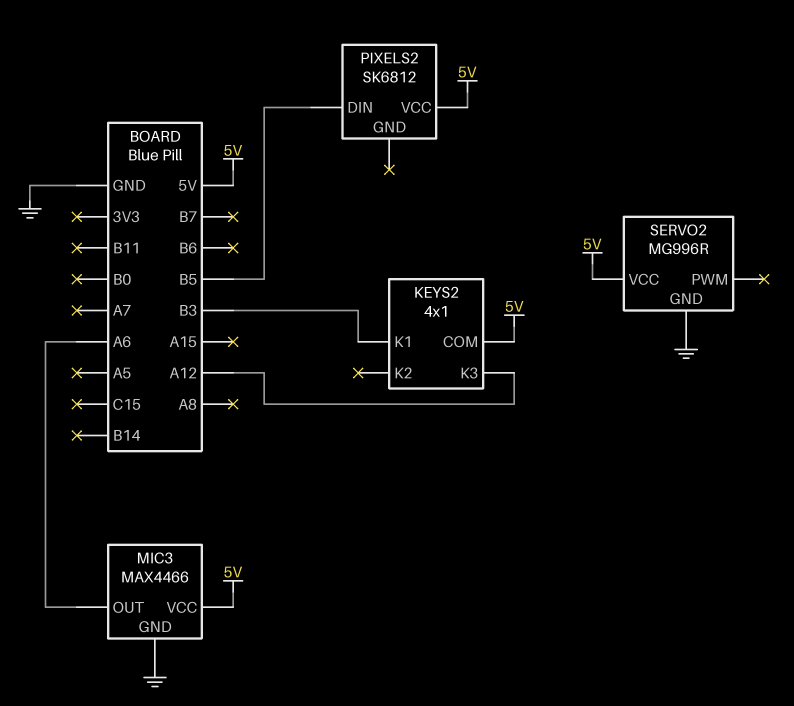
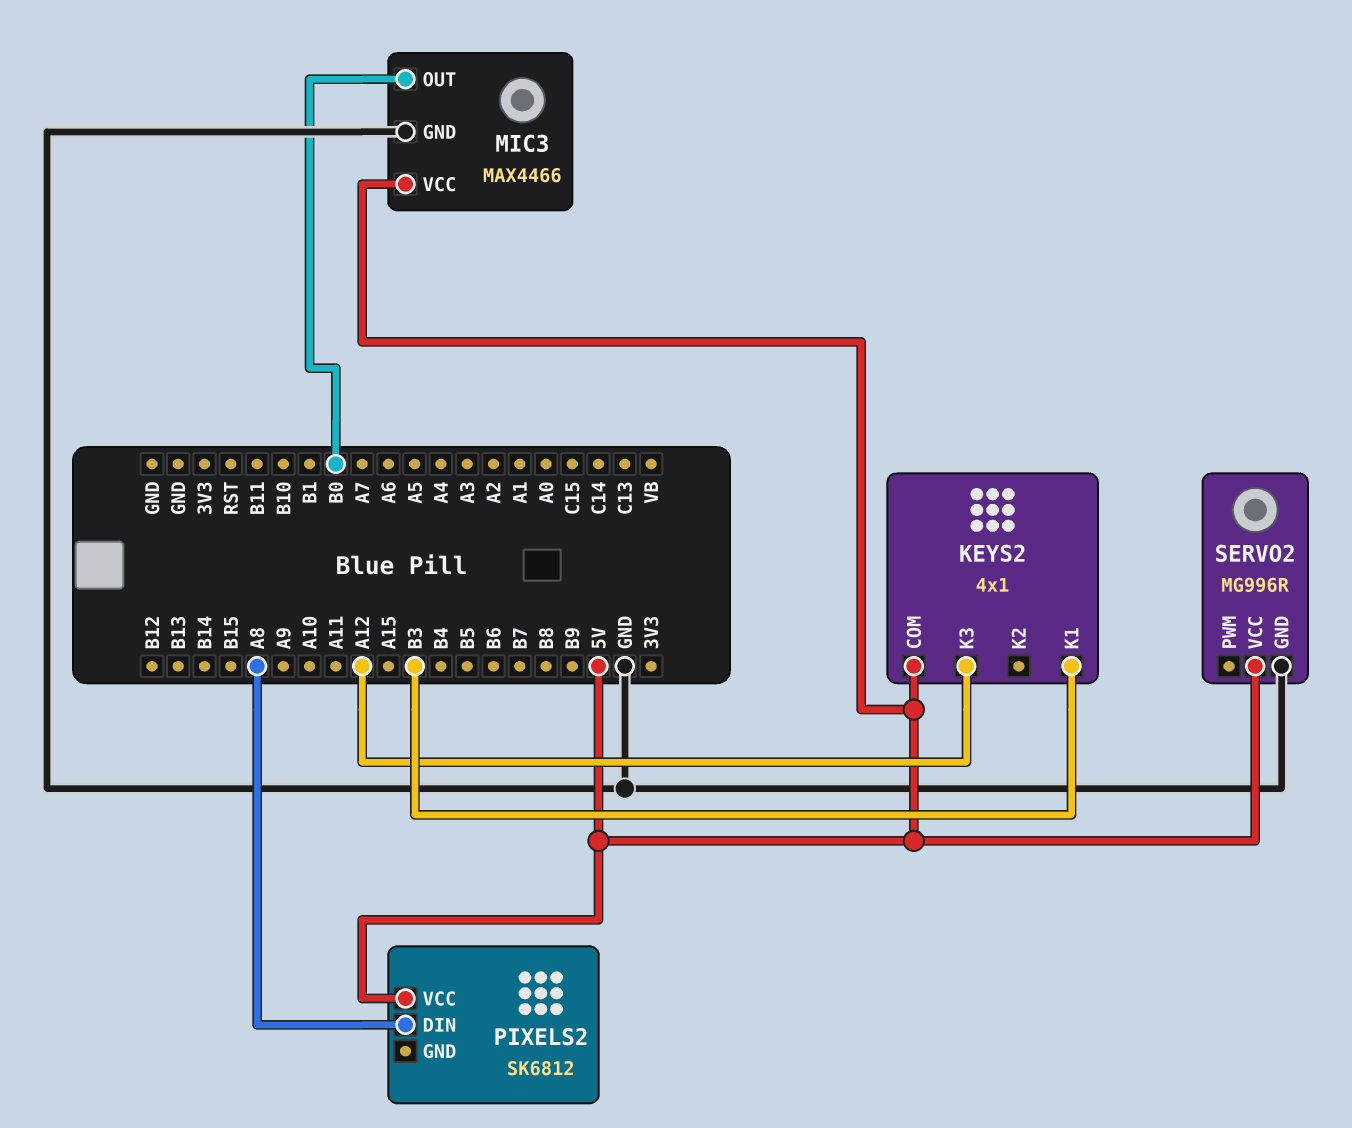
MIC3 pin OUT: A6 -> B0
PIXELS2 pin DIN: B5 -> A8

